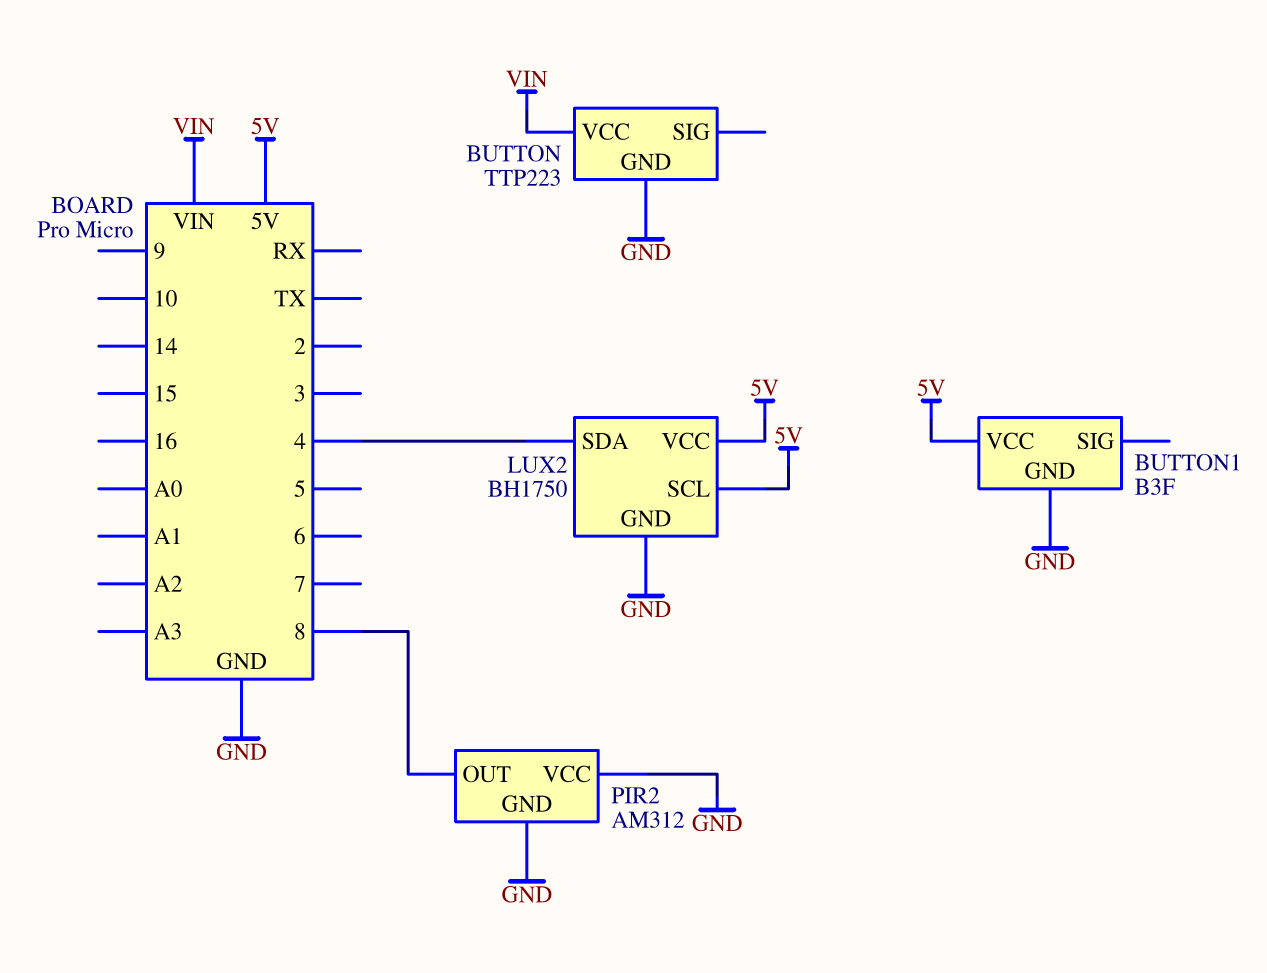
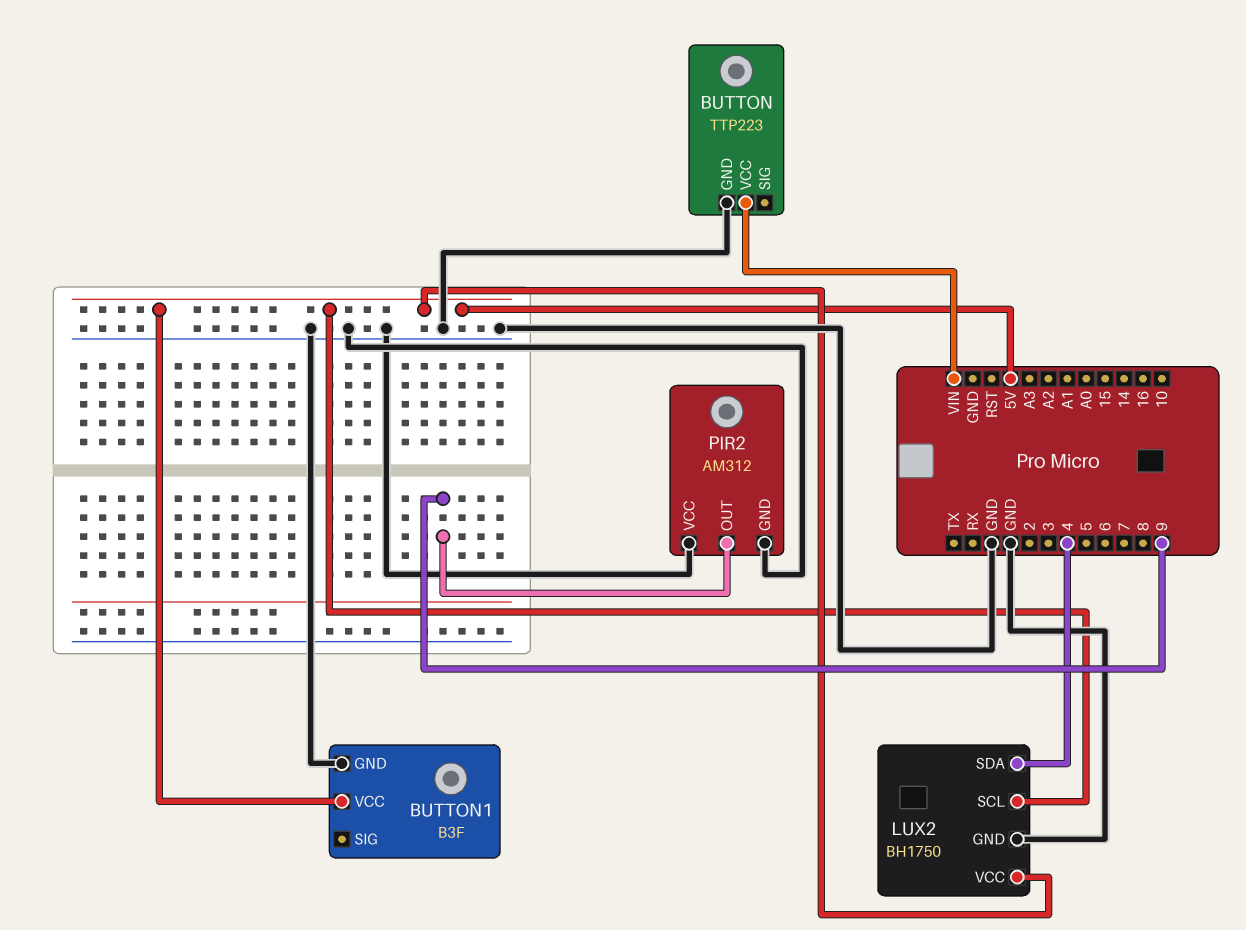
PIR2 pin OUT: 8 -> 9

